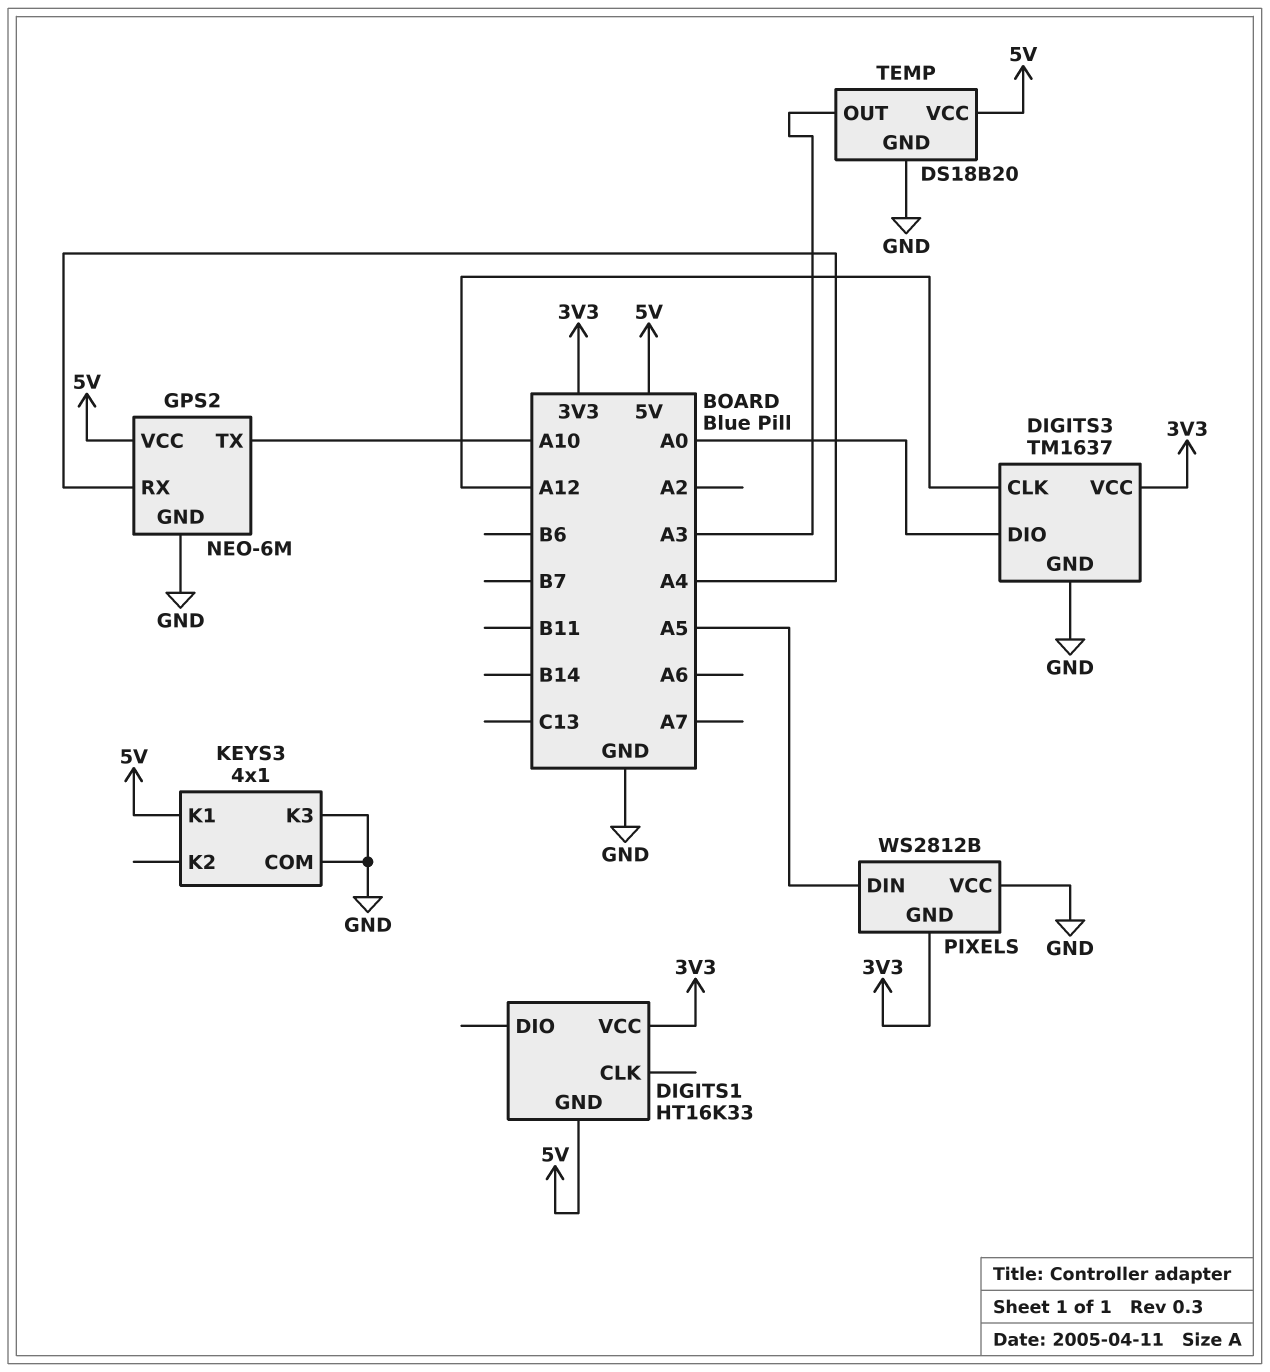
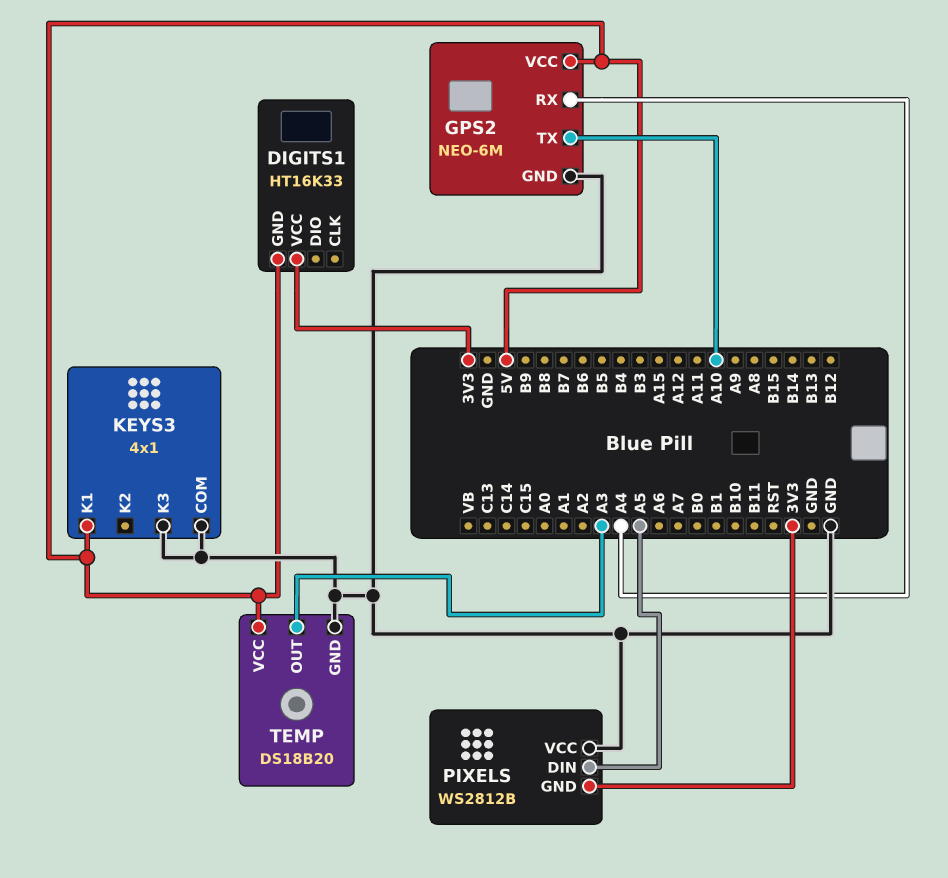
DIGITS3: TM1637 -> none
DIGITS3 pin CLK: A12 -> none
DIGITS3 pin DIO: A0 -> none
DIGITS3 pin GND: GND -> none
DIGITS3 pin VCC: 3V3 -> none

